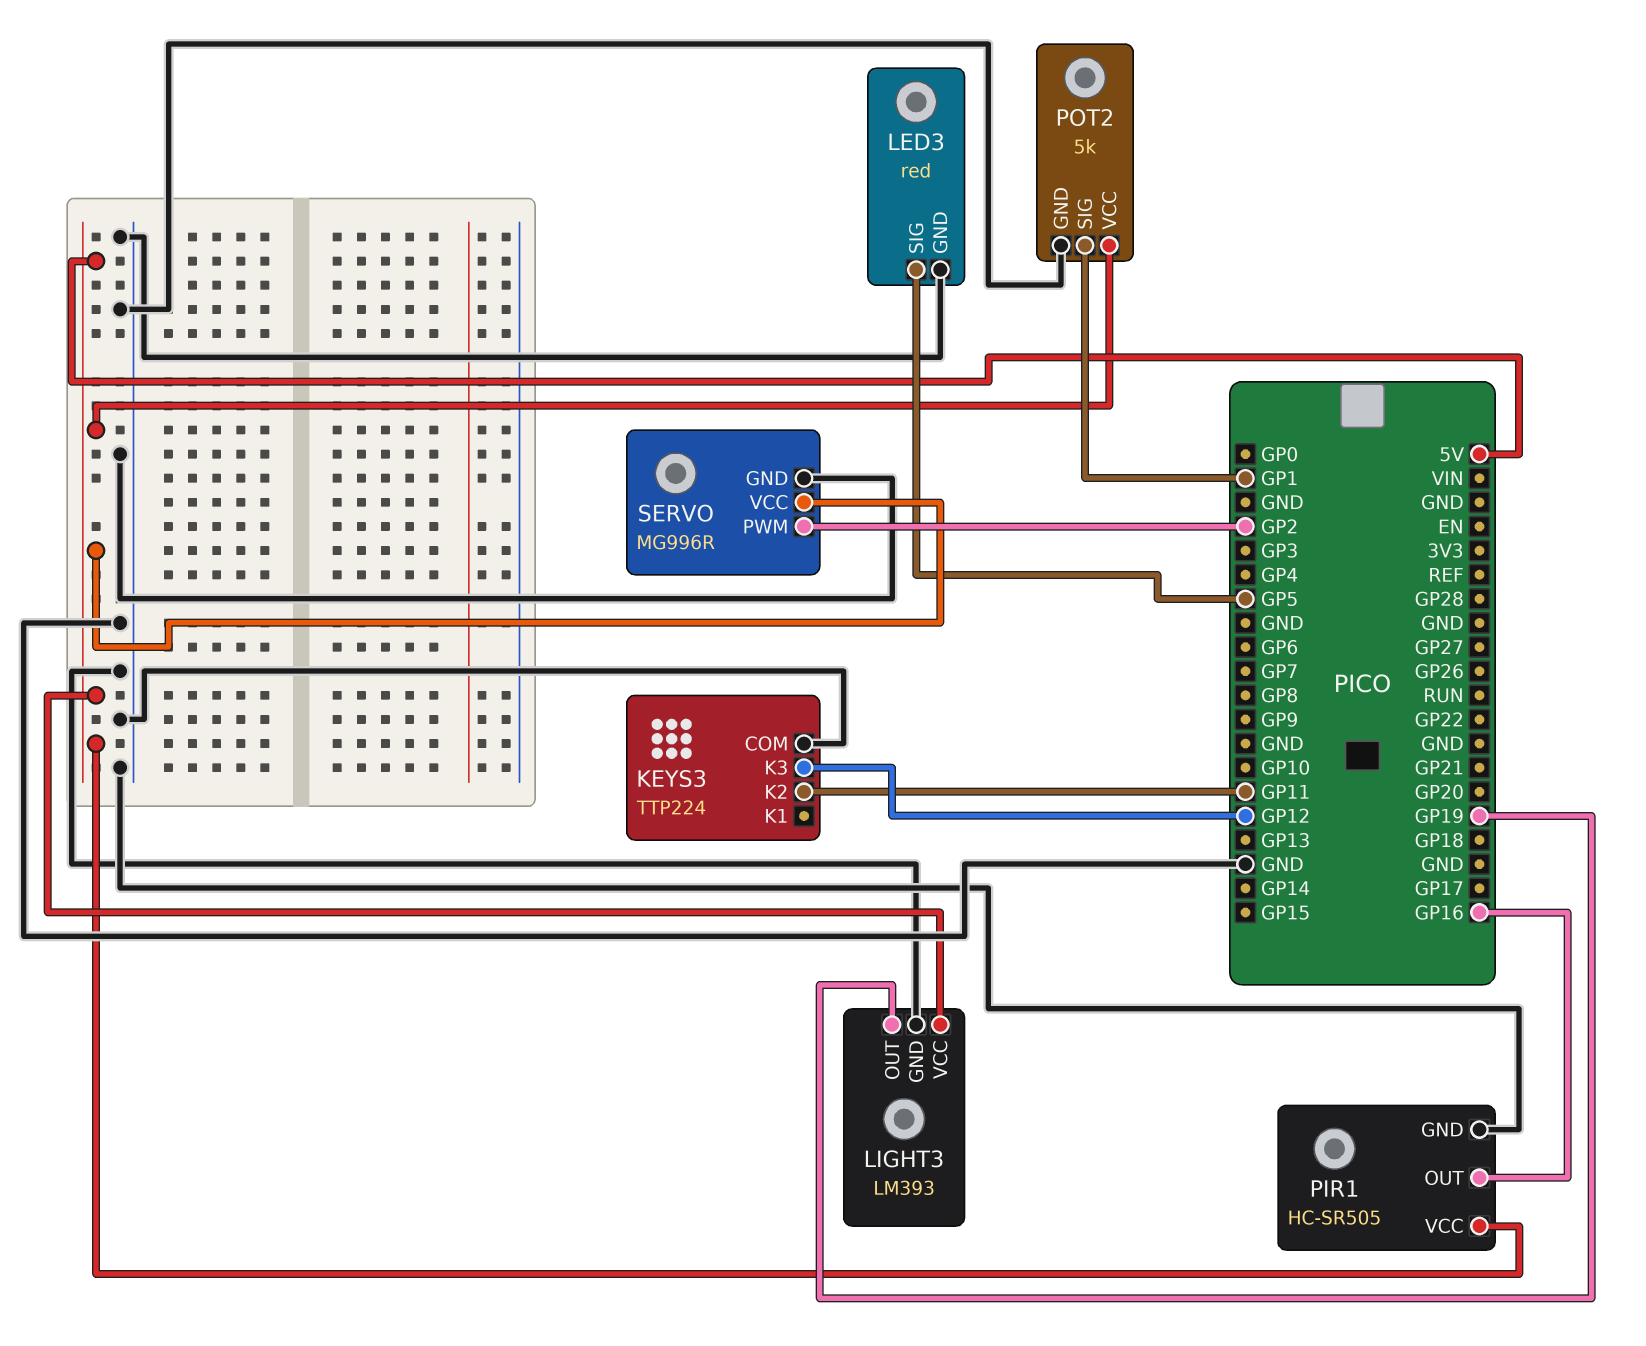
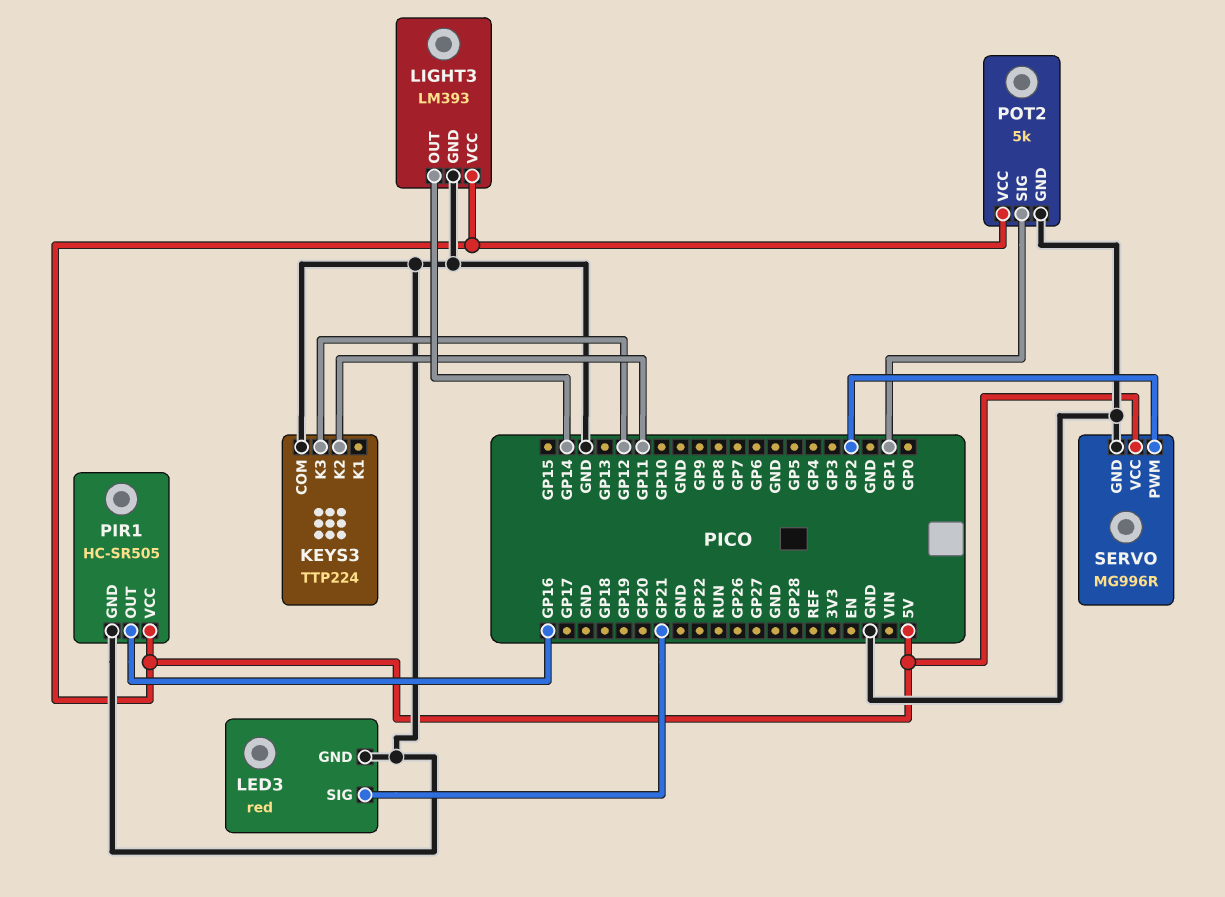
LED3 pin SIG: GP5 -> GP21
LIGHT3 pin OUT: GP19 -> GP14

